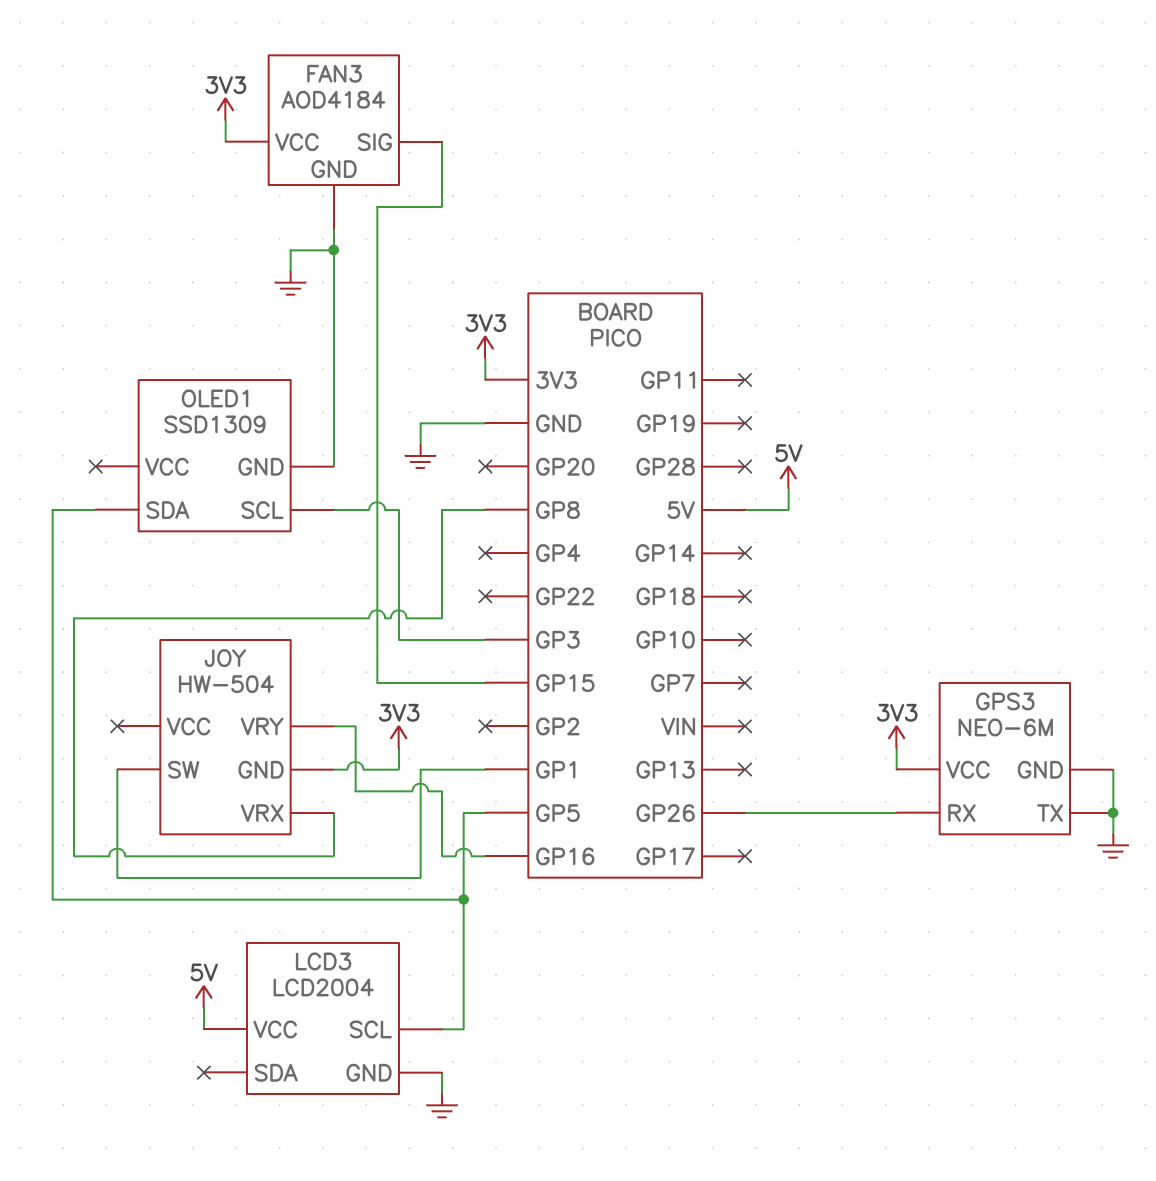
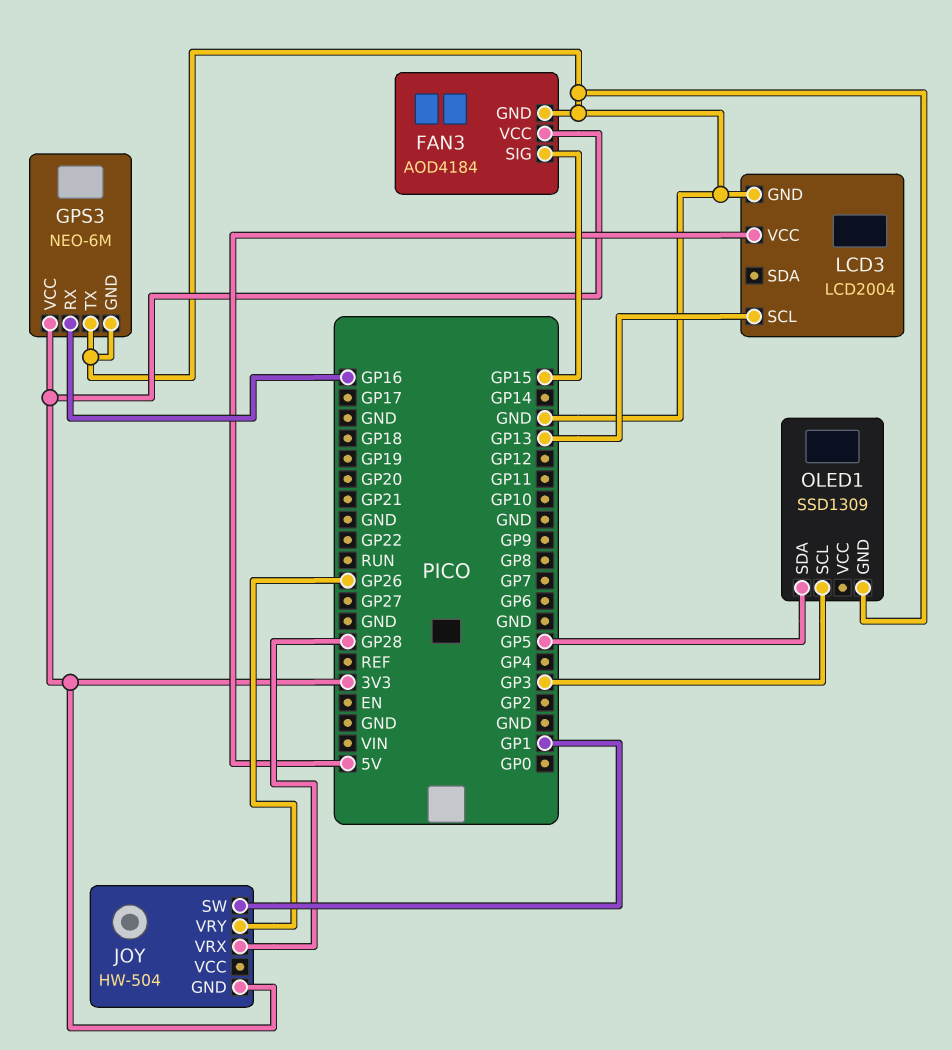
GPS3 pin RX: GP26 -> GP16
JOY pin VRX: GP8 -> GP28
JOY pin VRY: GP16 -> GP26
LCD3 pin SCL: GP5 -> GP13

